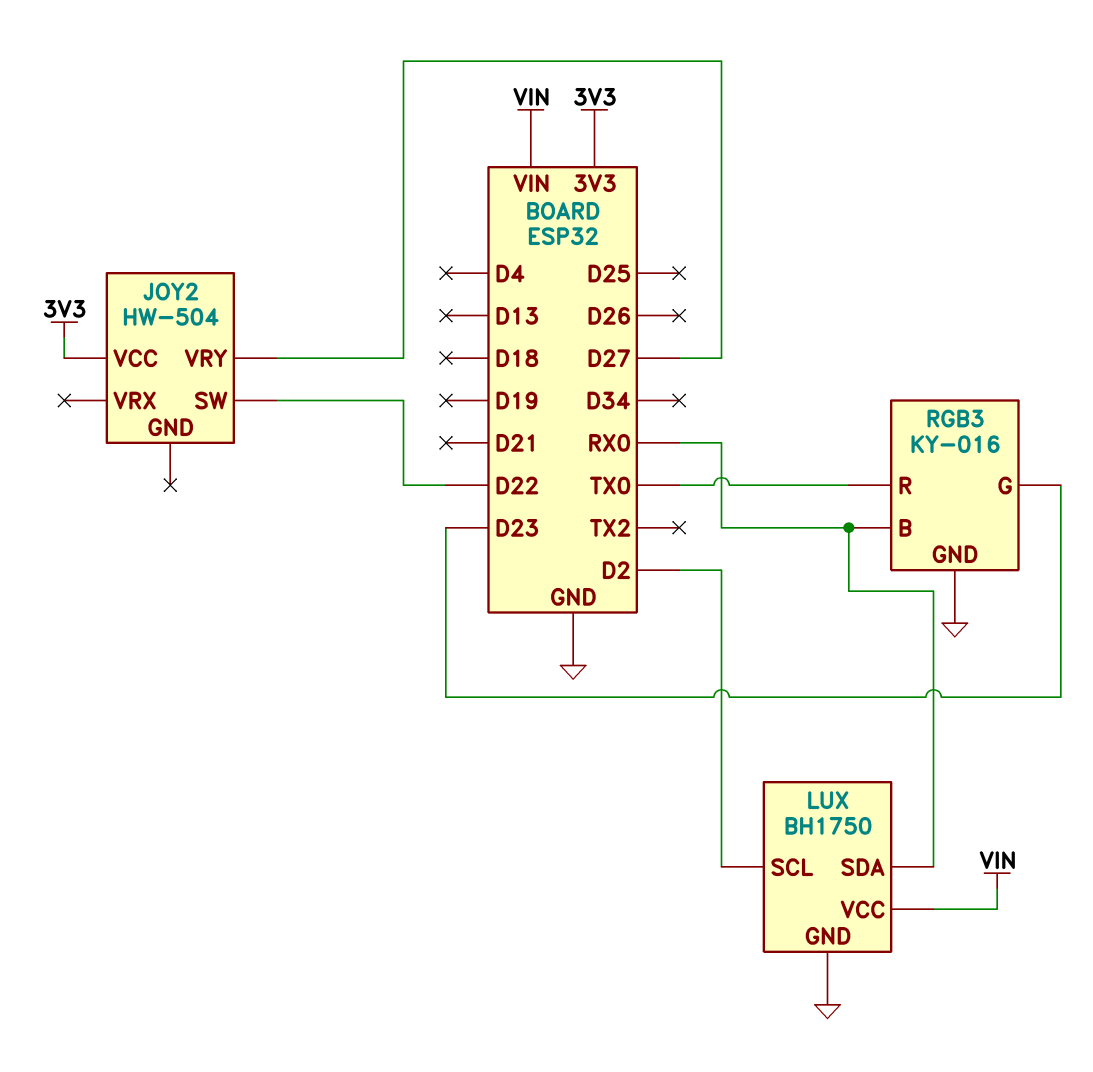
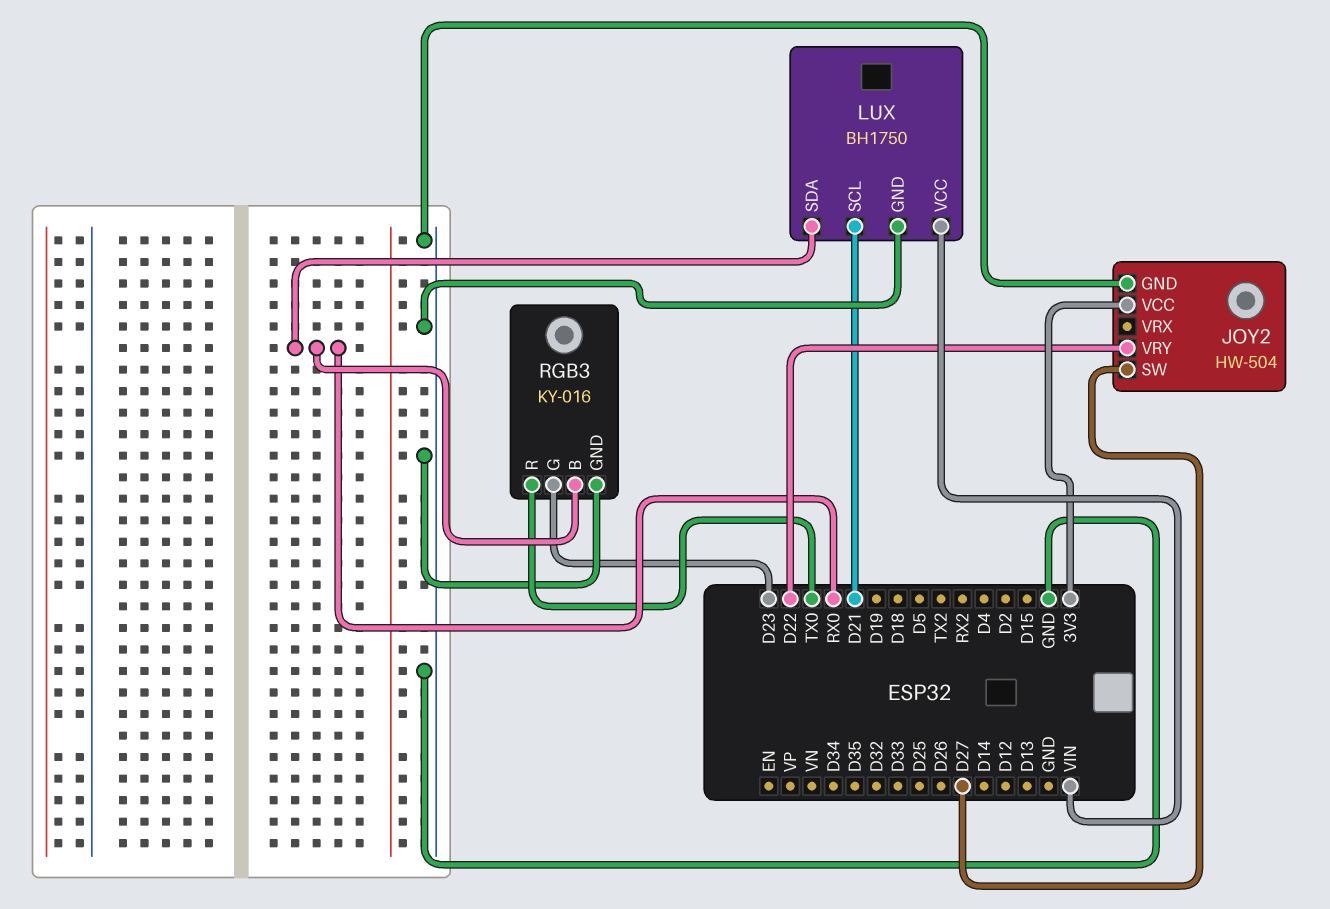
JOY2 pin GND: none -> GND
JOY2 pin SW: D22 -> D27
JOY2 pin VRY: D27 -> D22
LUX pin SCL: D2 -> D21

